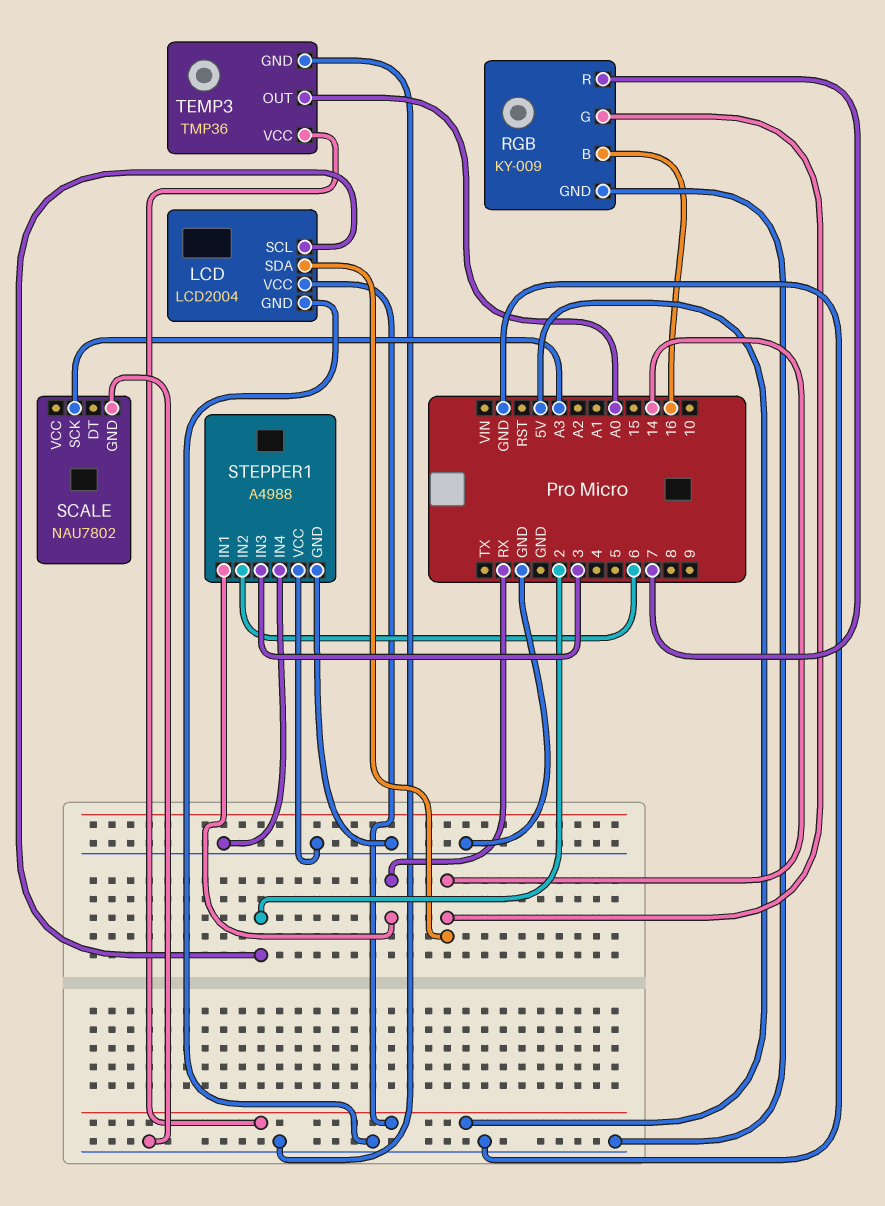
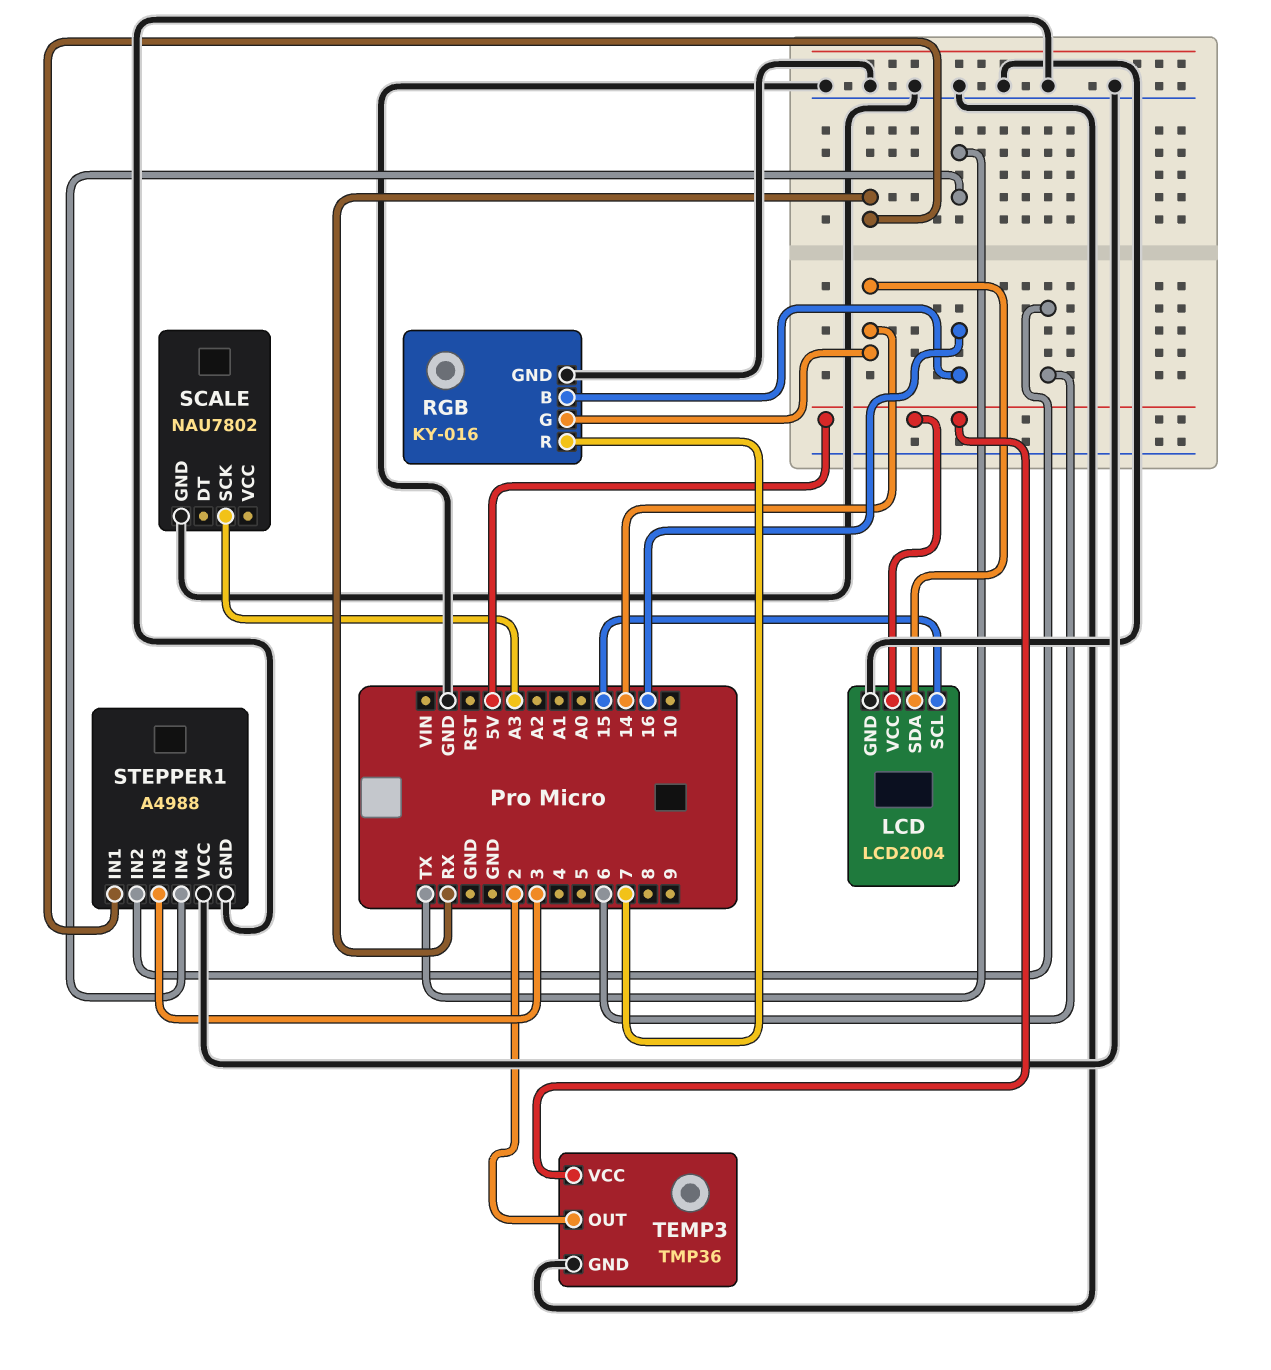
LCD pin SCL: 2 -> 15
RGB: KY-009 -> KY-016
STEPPER1 pin IN4: GND -> TX
TEMP3 pin OUT: A0 -> 2

